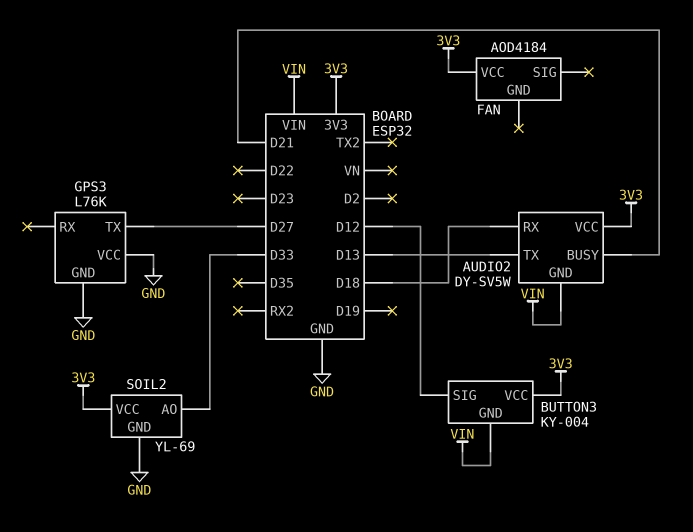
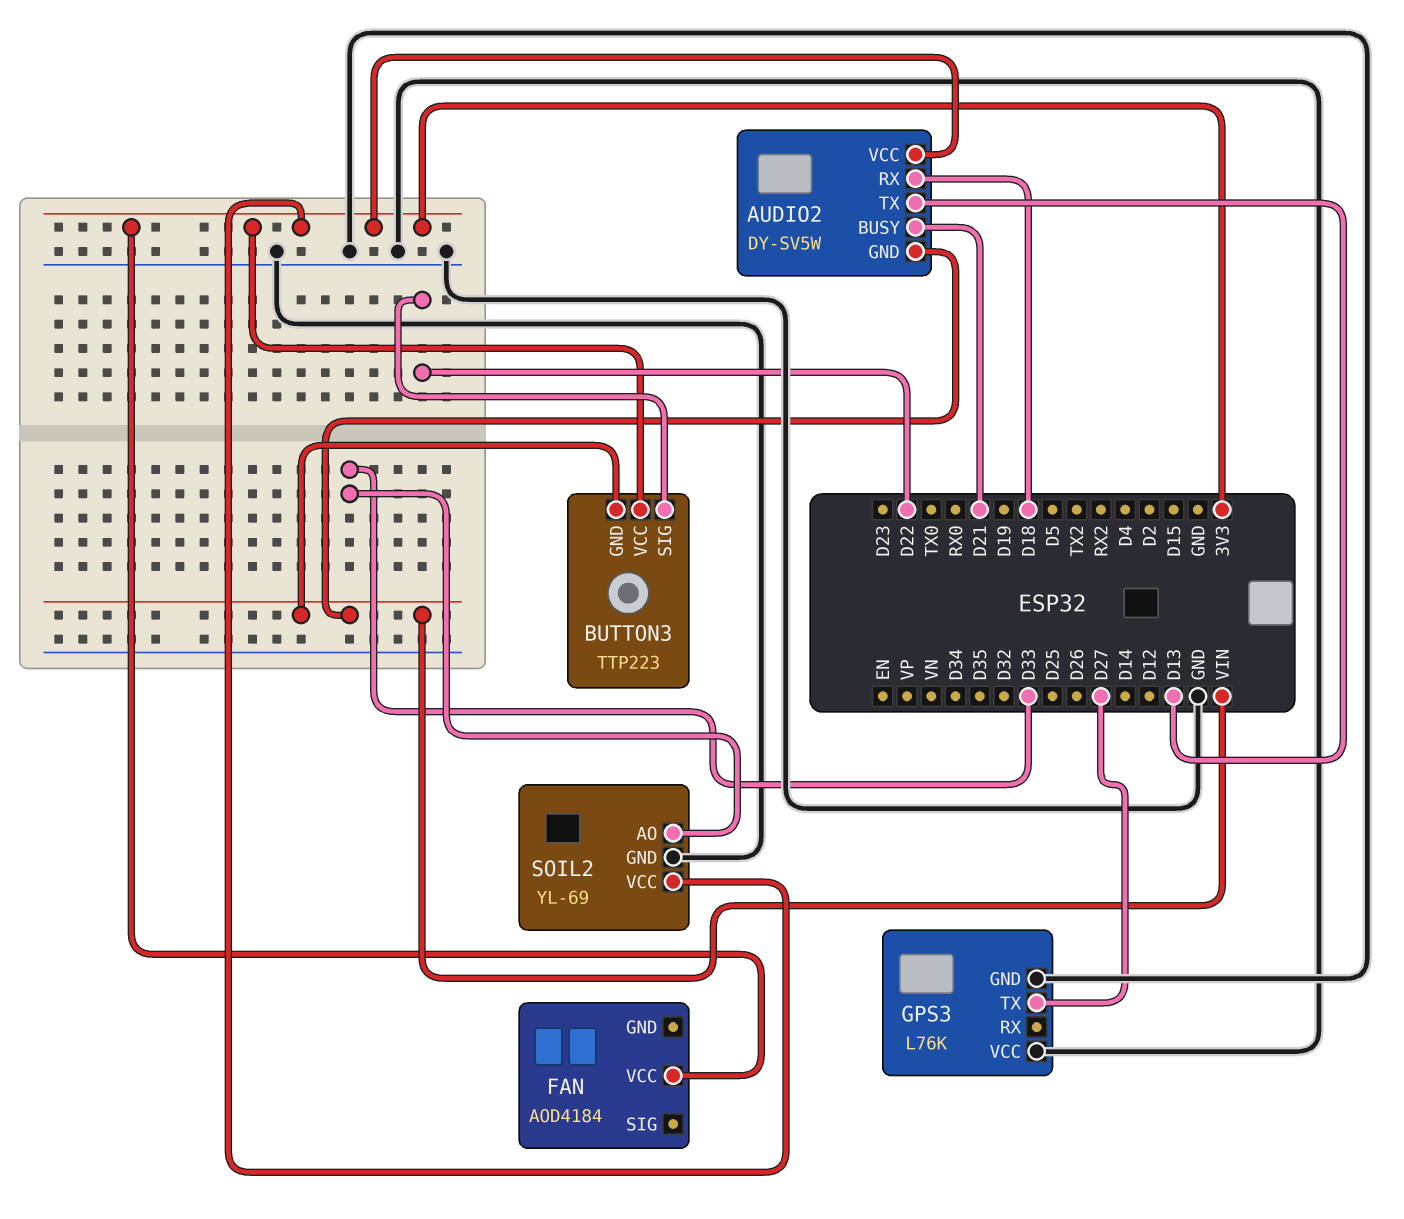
BUTTON3: KY-004 -> TTP223
BUTTON3 pin SIG: D12 -> D22

